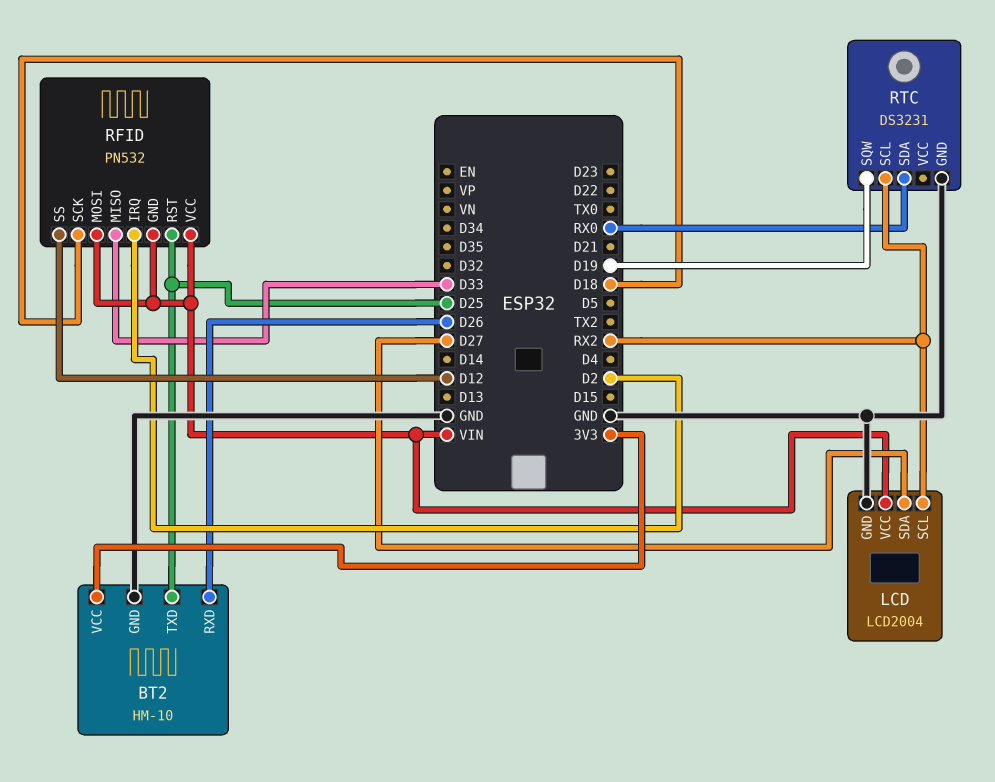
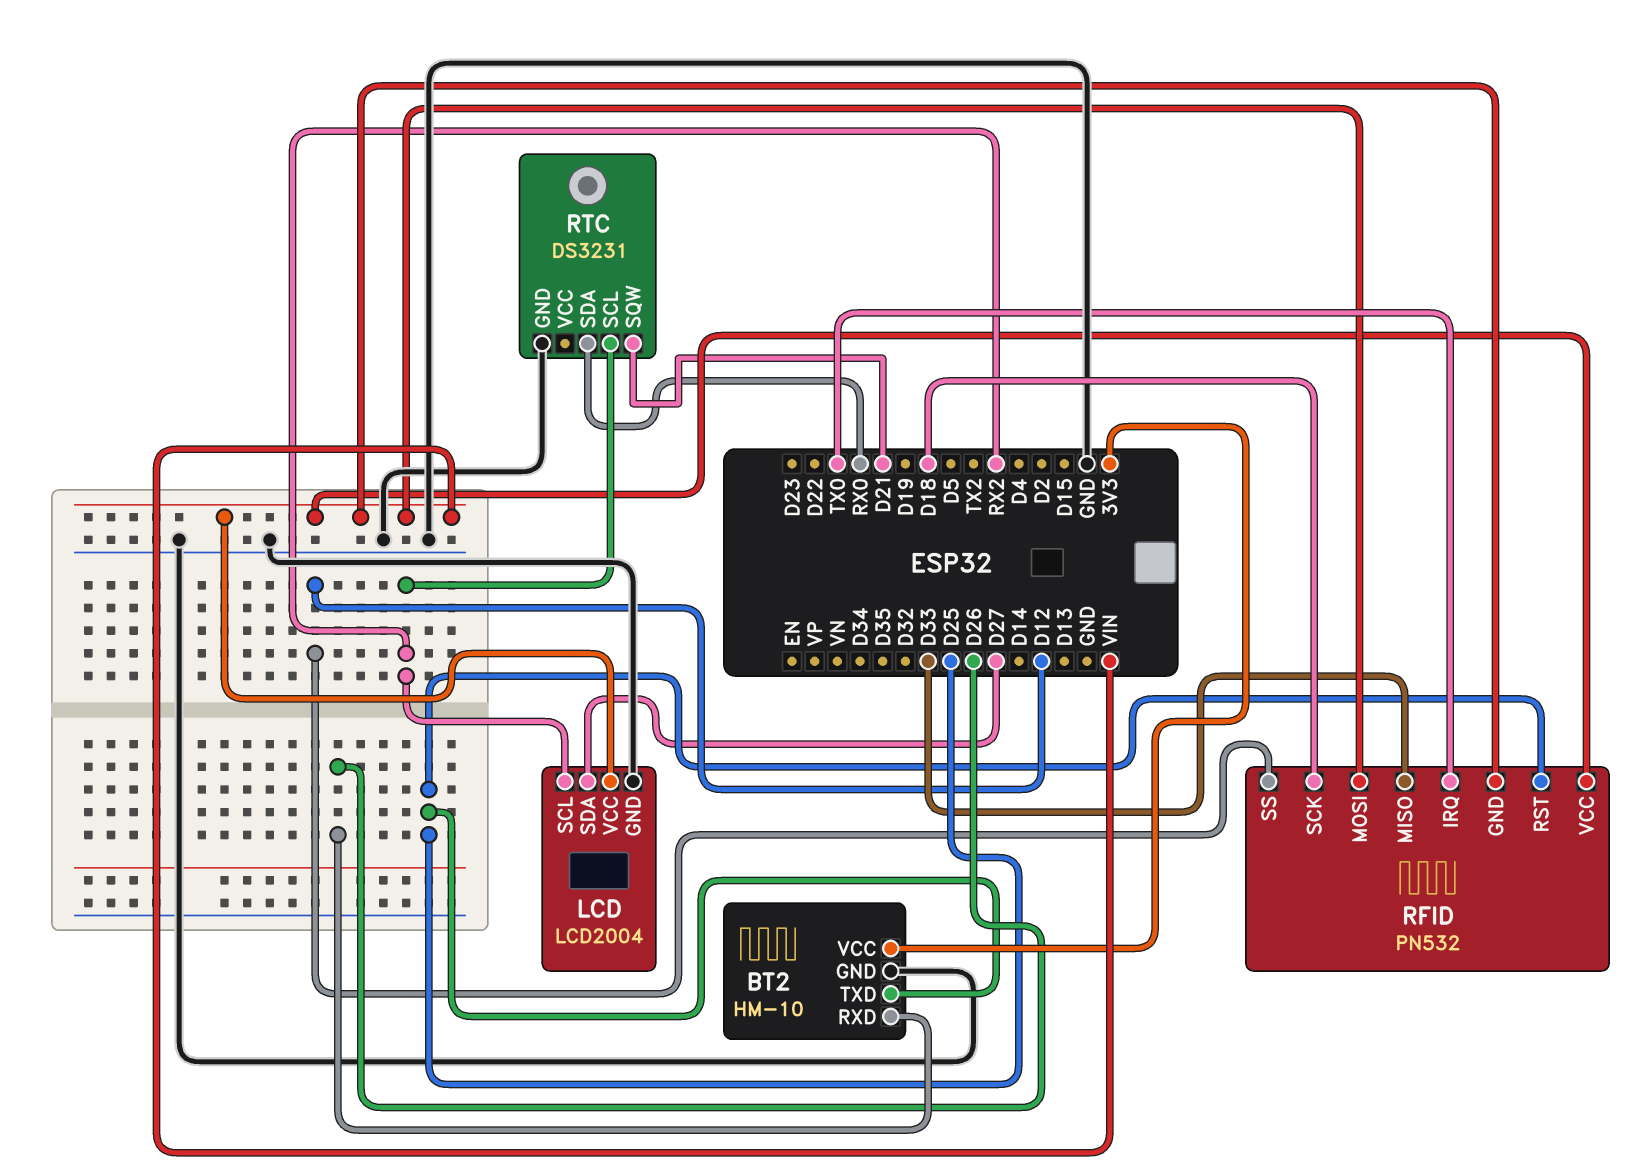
RFID pin IRQ: D2 -> TX0
RTC pin SQW: D19 -> D21

